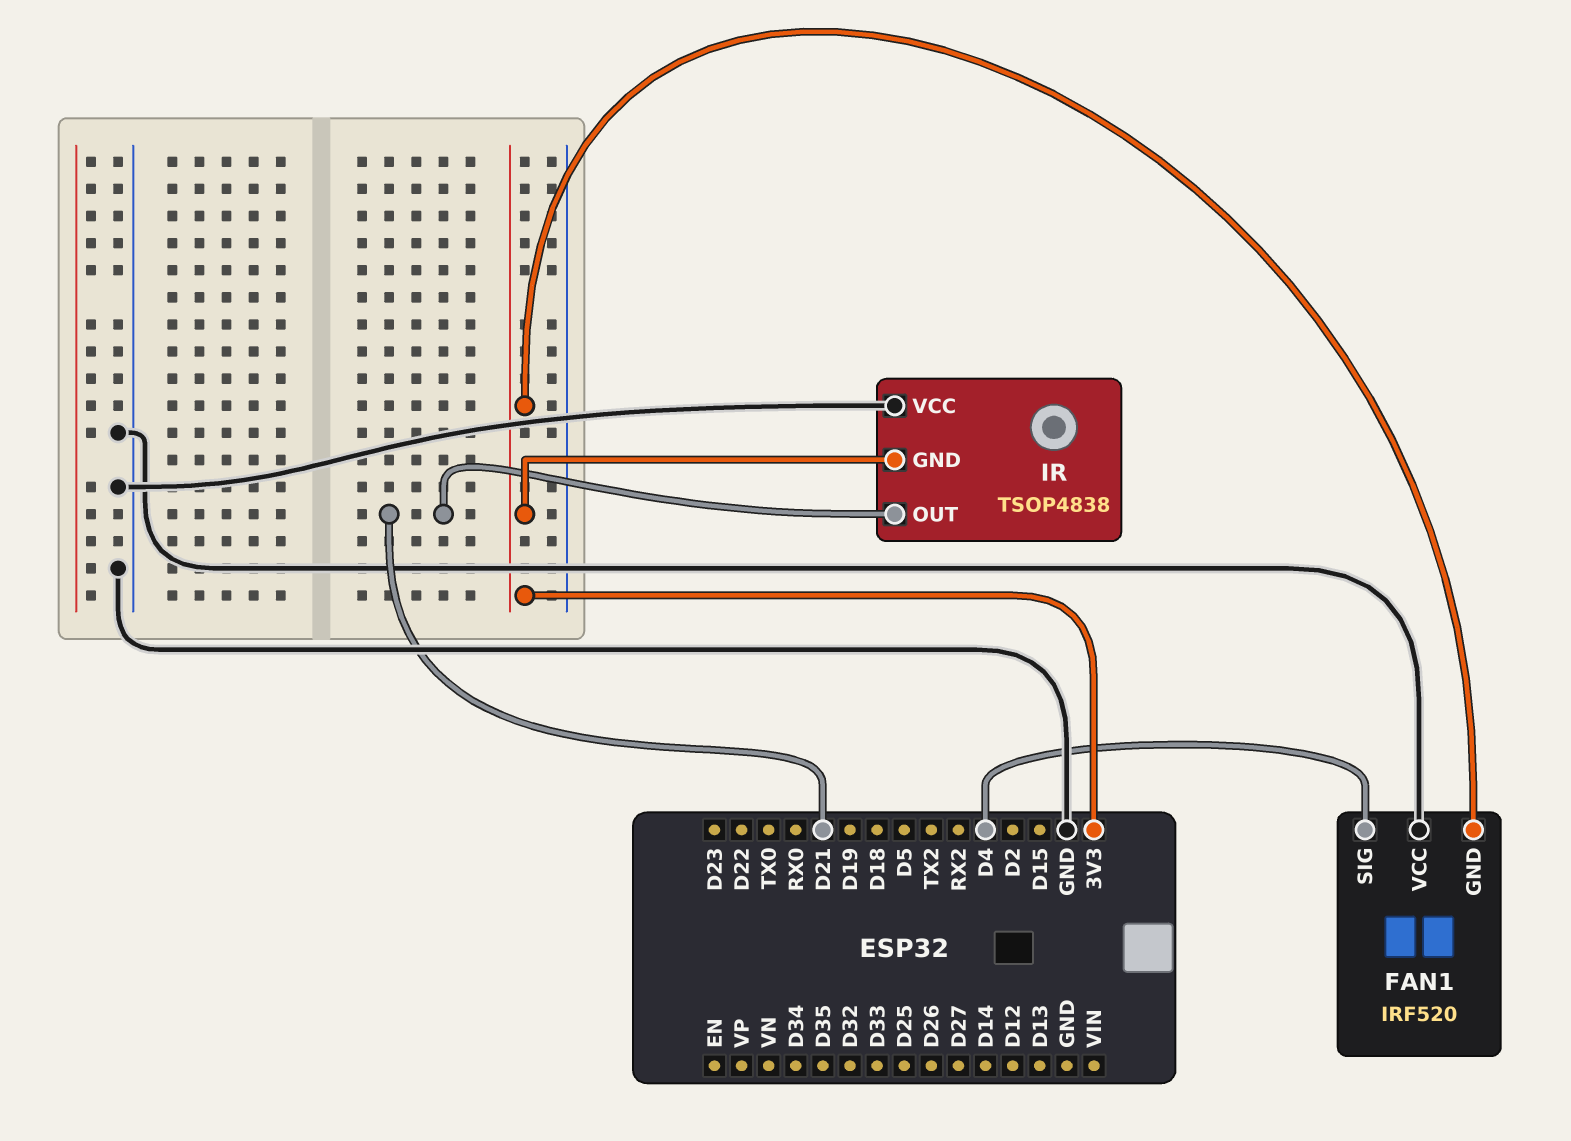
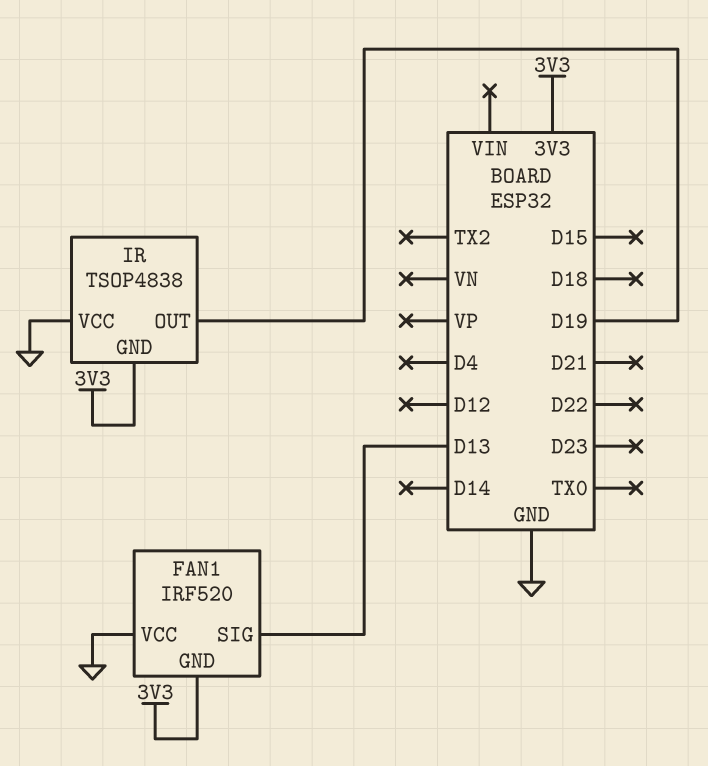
FAN1 pin SIG: D4 -> D13
IR pin OUT: D21 -> D19

